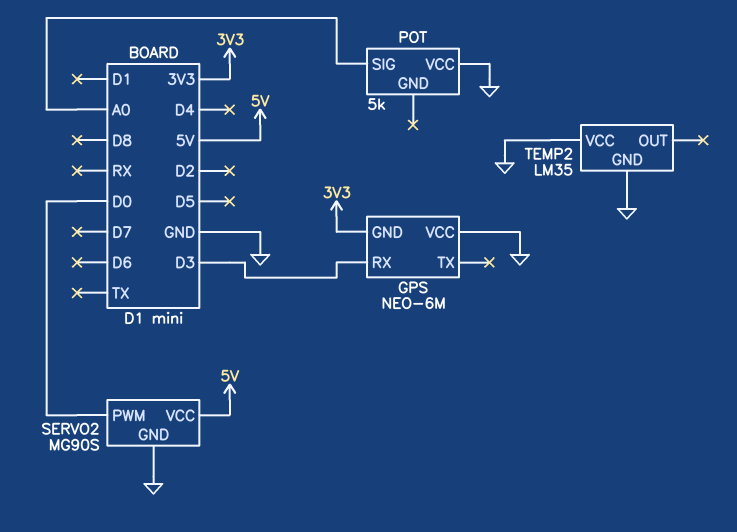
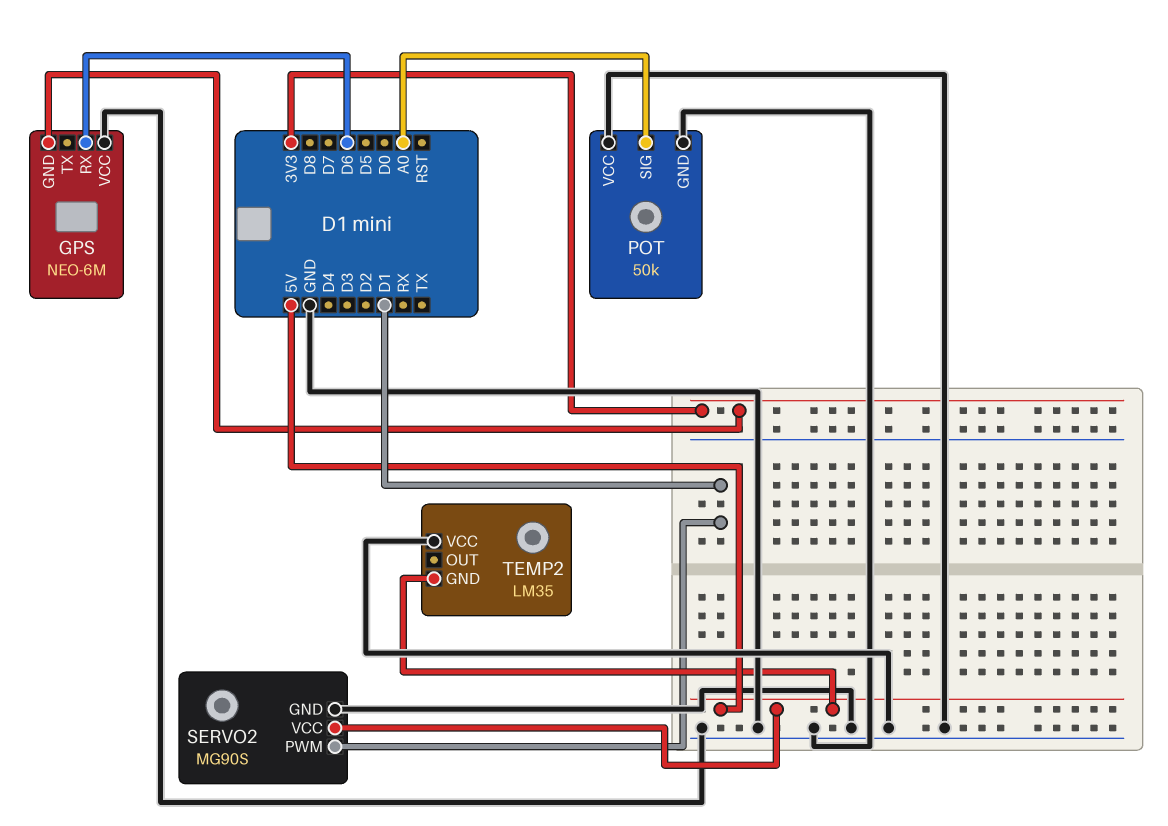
GPS pin RX: D3 -> D6
POT: 5k -> 50k
POT pin GND: none -> GND
SERVO2 pin PWM: D0 -> D1
TEMP2 pin GND: GND -> 5V

